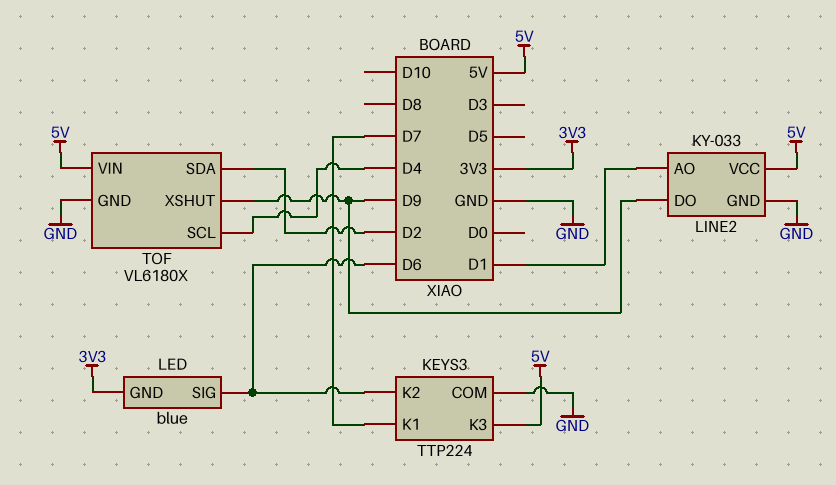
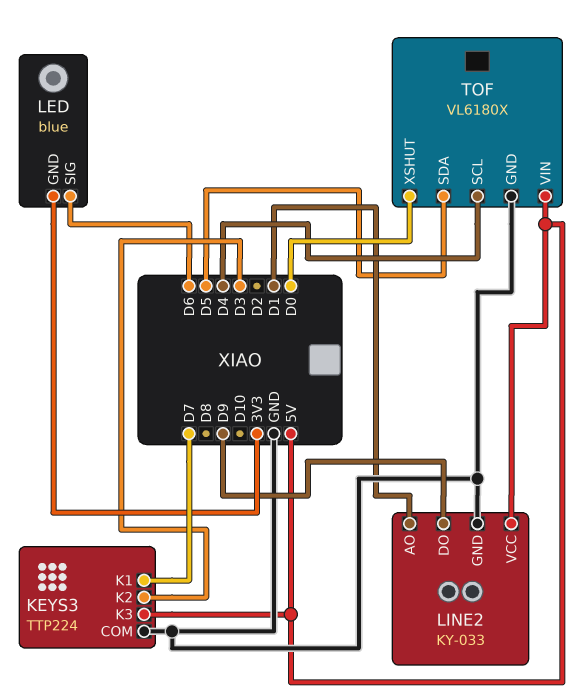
KEYS3 pin K2: D6 -> D3
TOF pin SDA: D2 -> D5
TOF pin XSHUT: D9 -> D0

